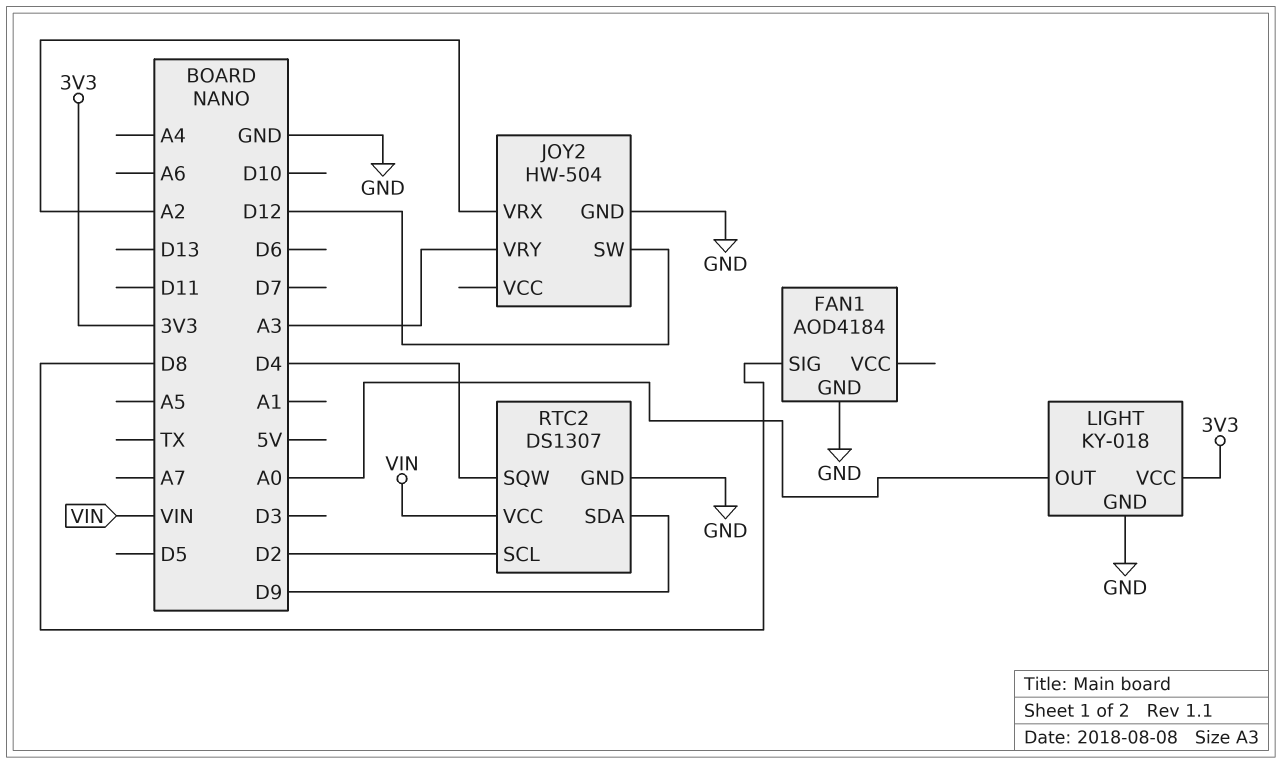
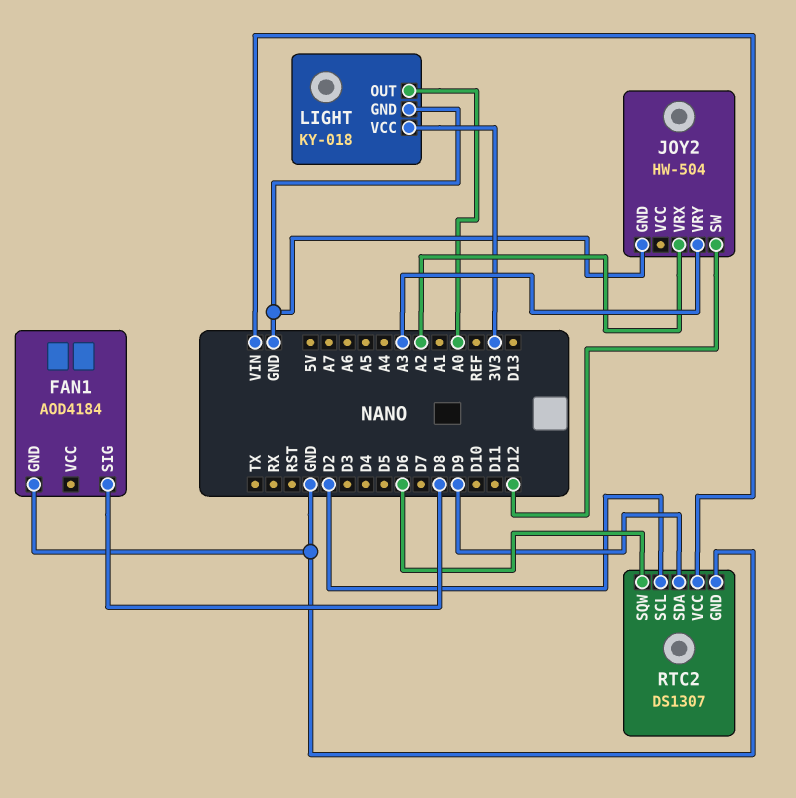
RTC2 pin SQW: D4 -> D6

